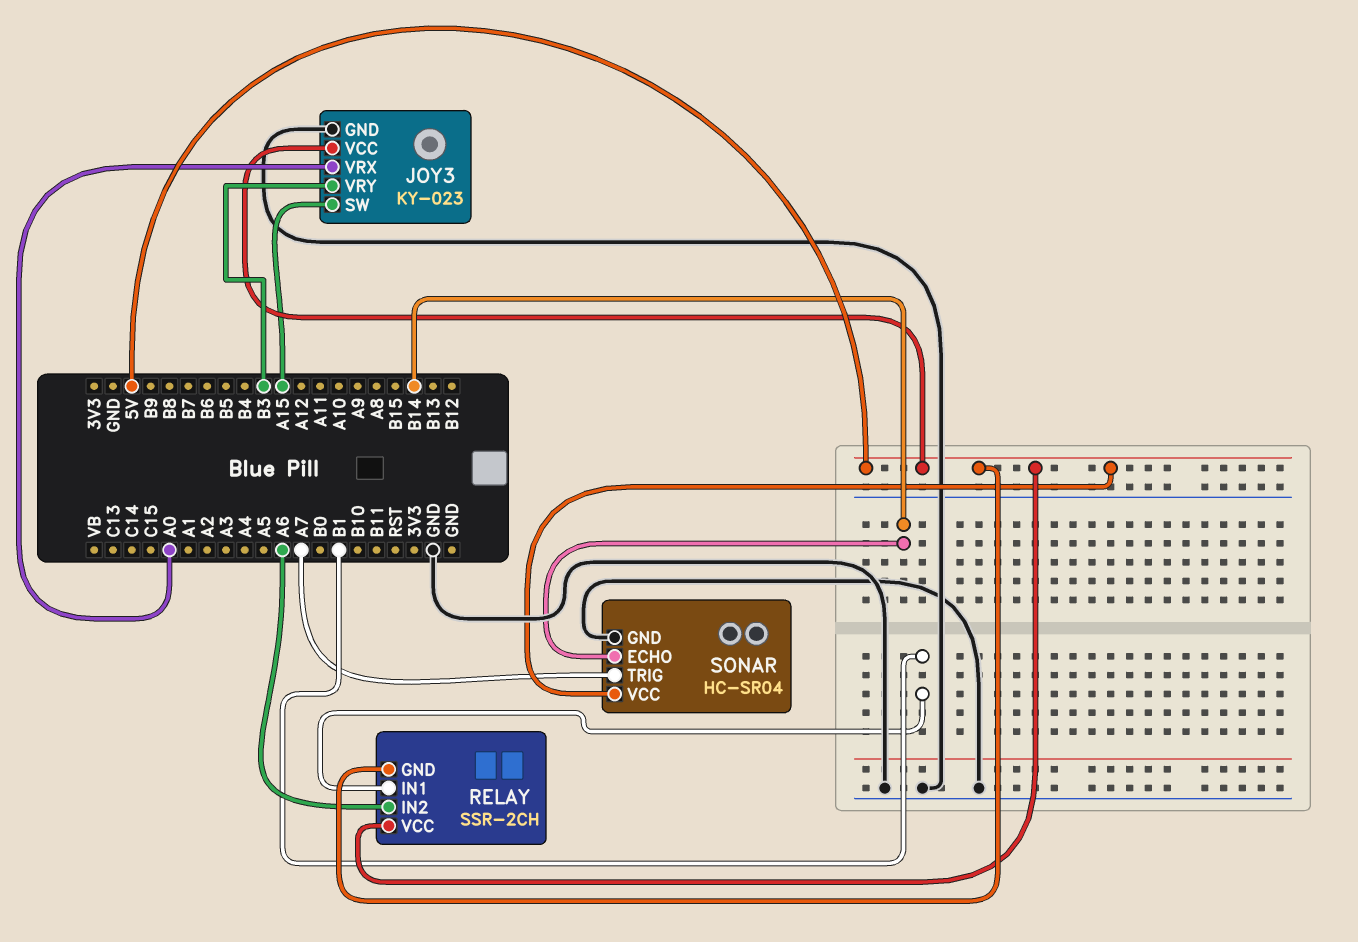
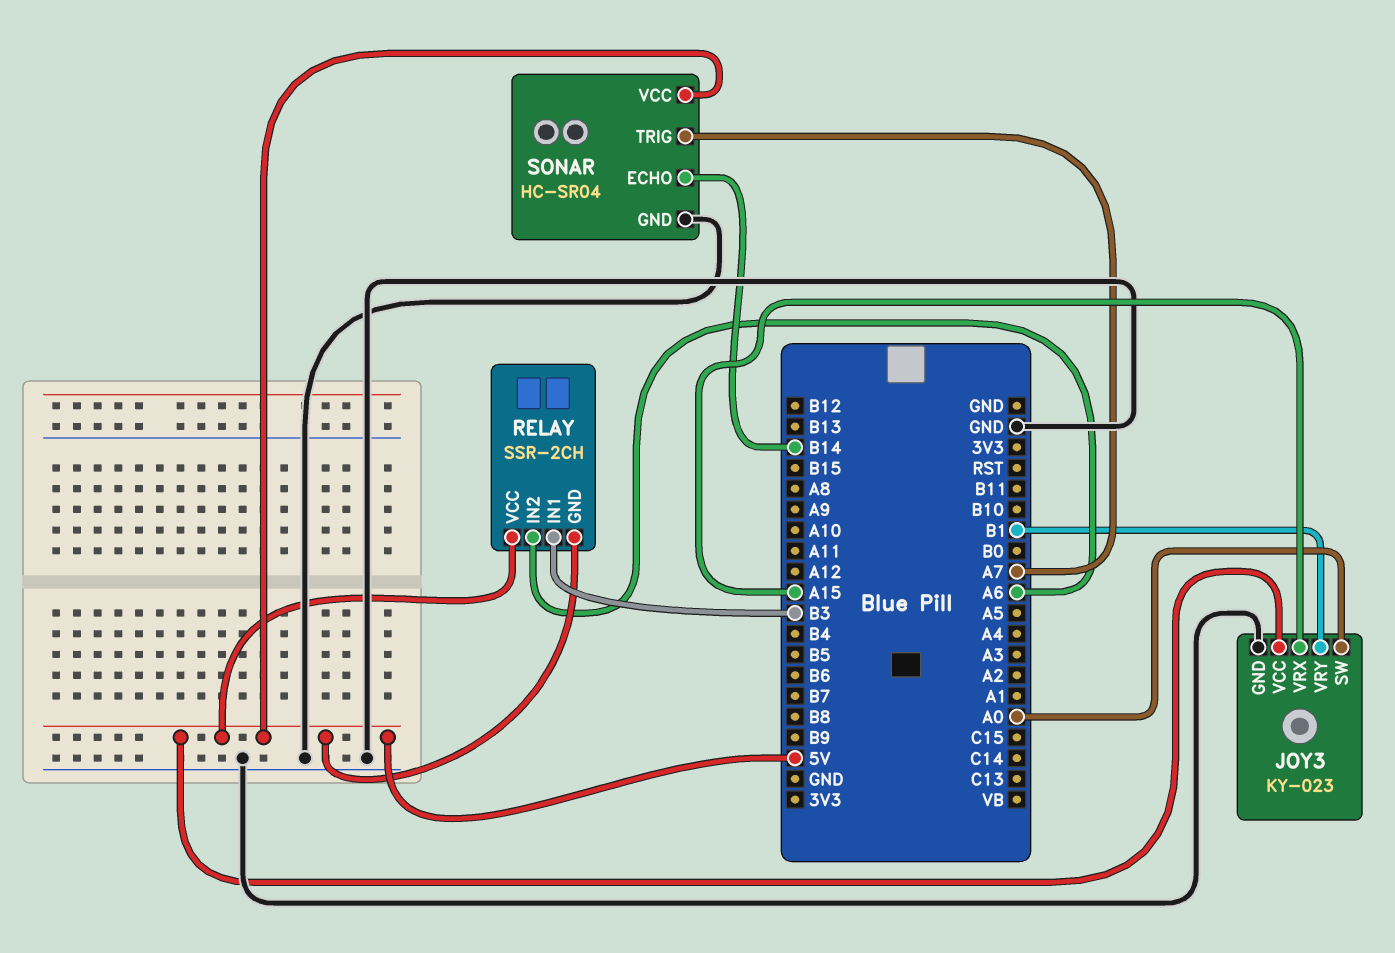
JOY3 pin SW: A15 -> A0
JOY3 pin VRX: A0 -> A15
JOY3 pin VRY: B3 -> B1
RELAY pin IN1: B1 -> B3

